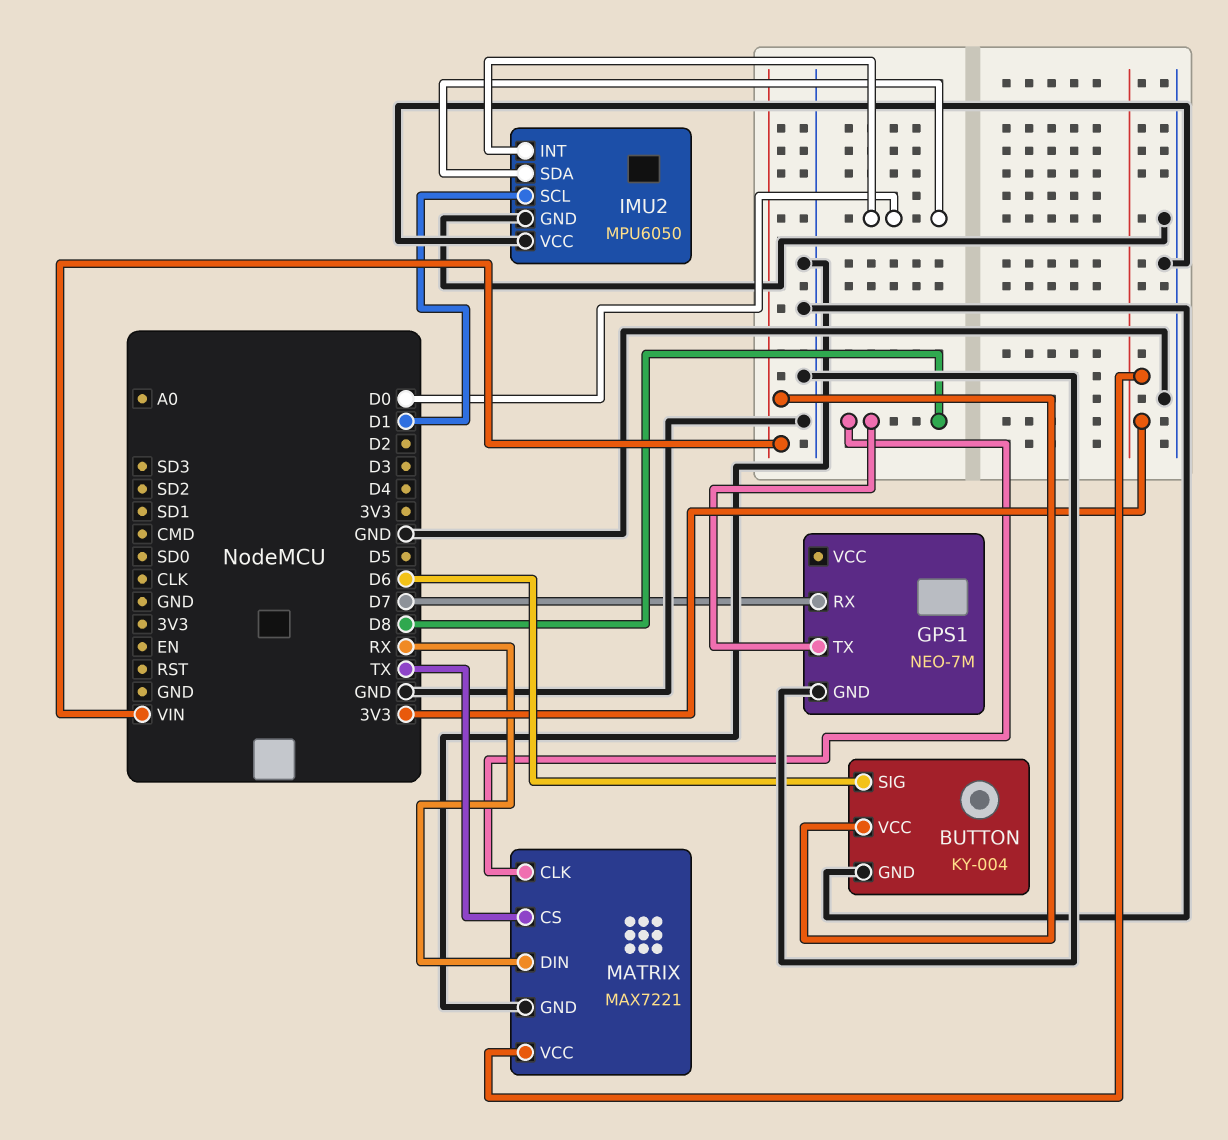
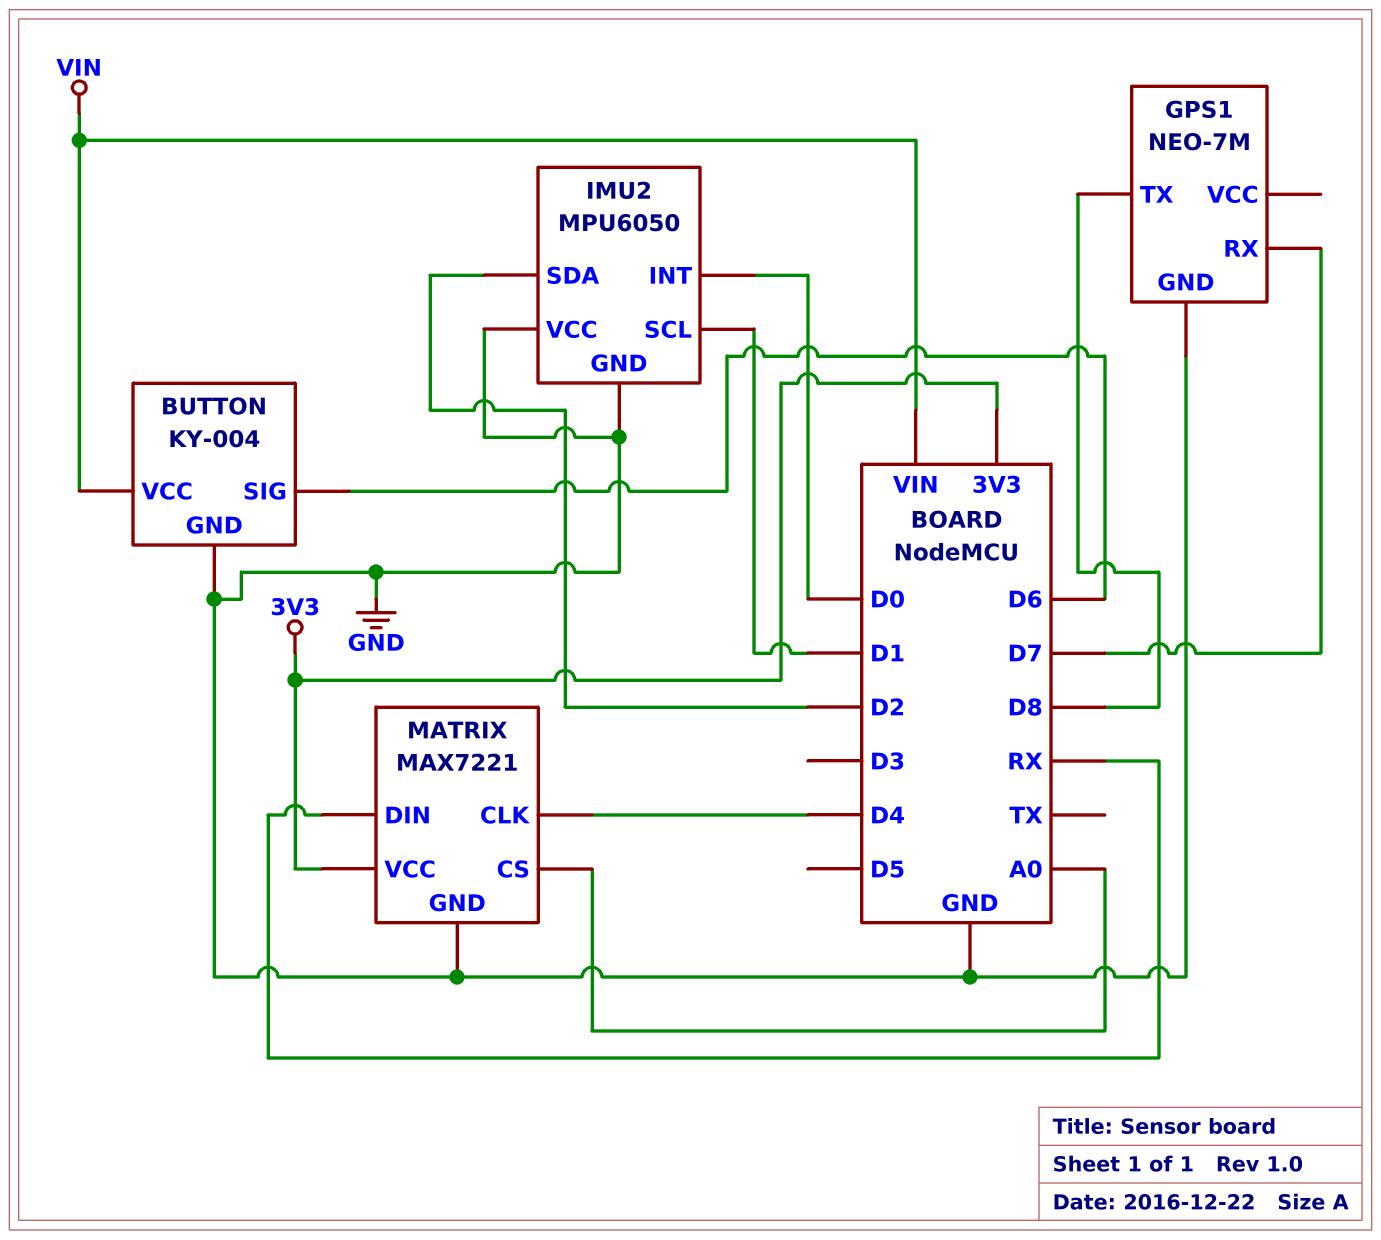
IMU2 pin SDA: D0 -> D2
MATRIX pin CLK: D8 -> D4
MATRIX pin CS: TX -> A0

